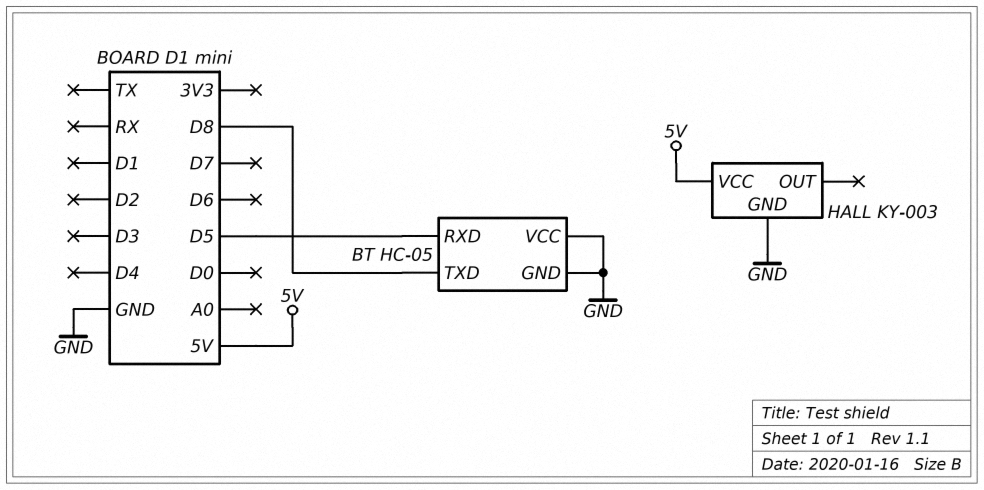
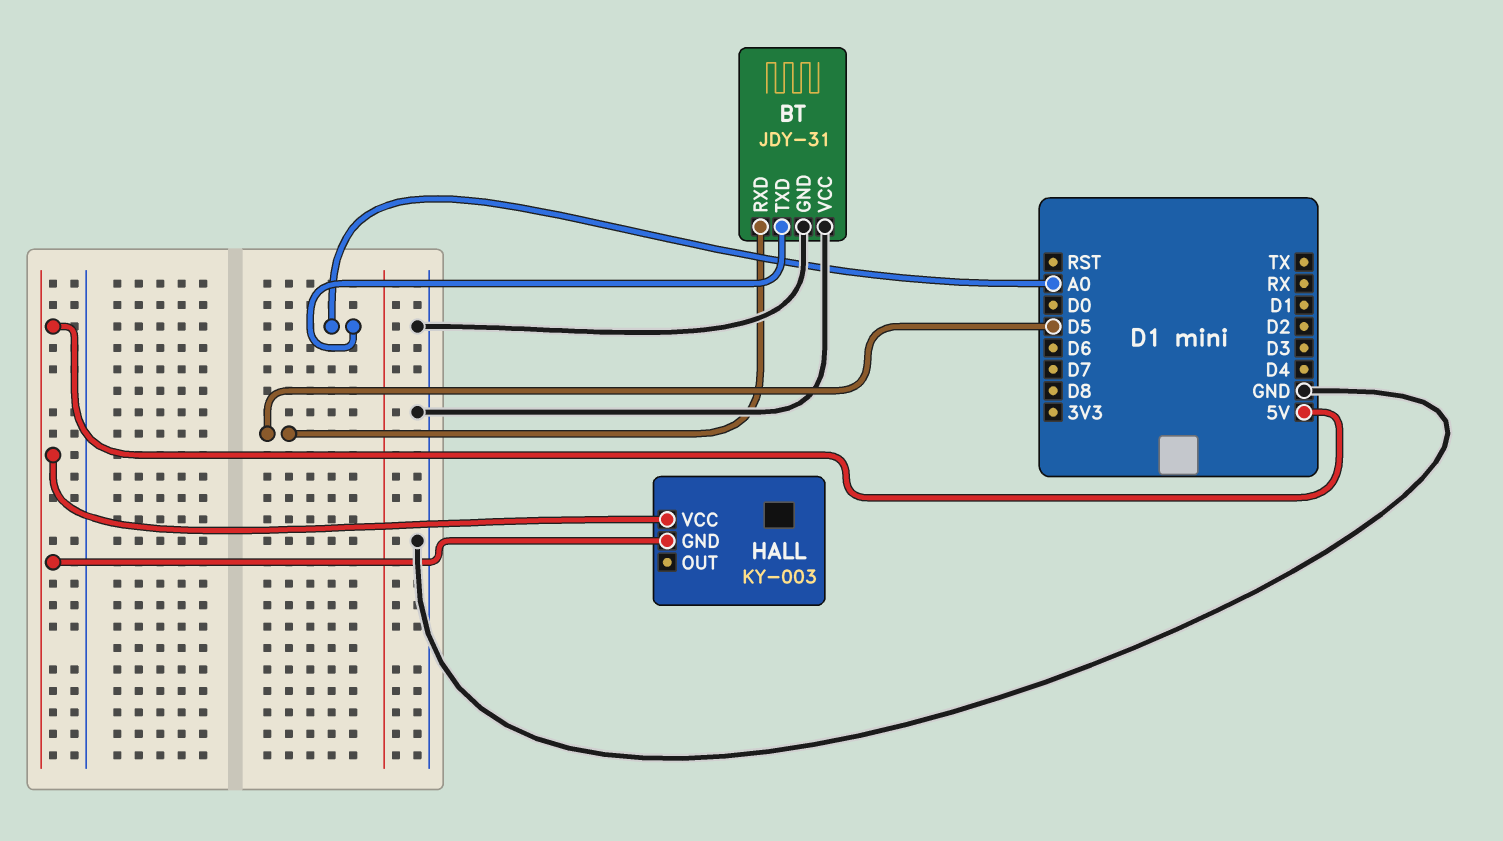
BT: HC-05 -> JDY-31
BT pin TXD: D8 -> A0
HALL pin GND: GND -> 5V

